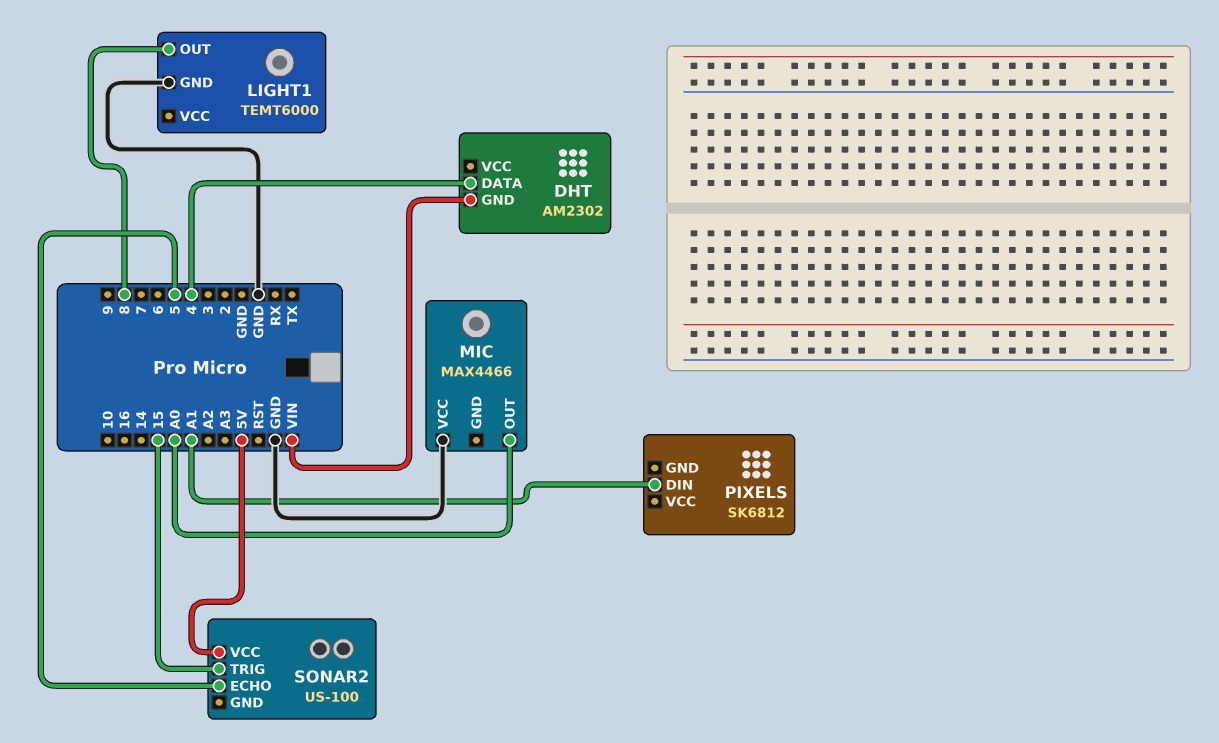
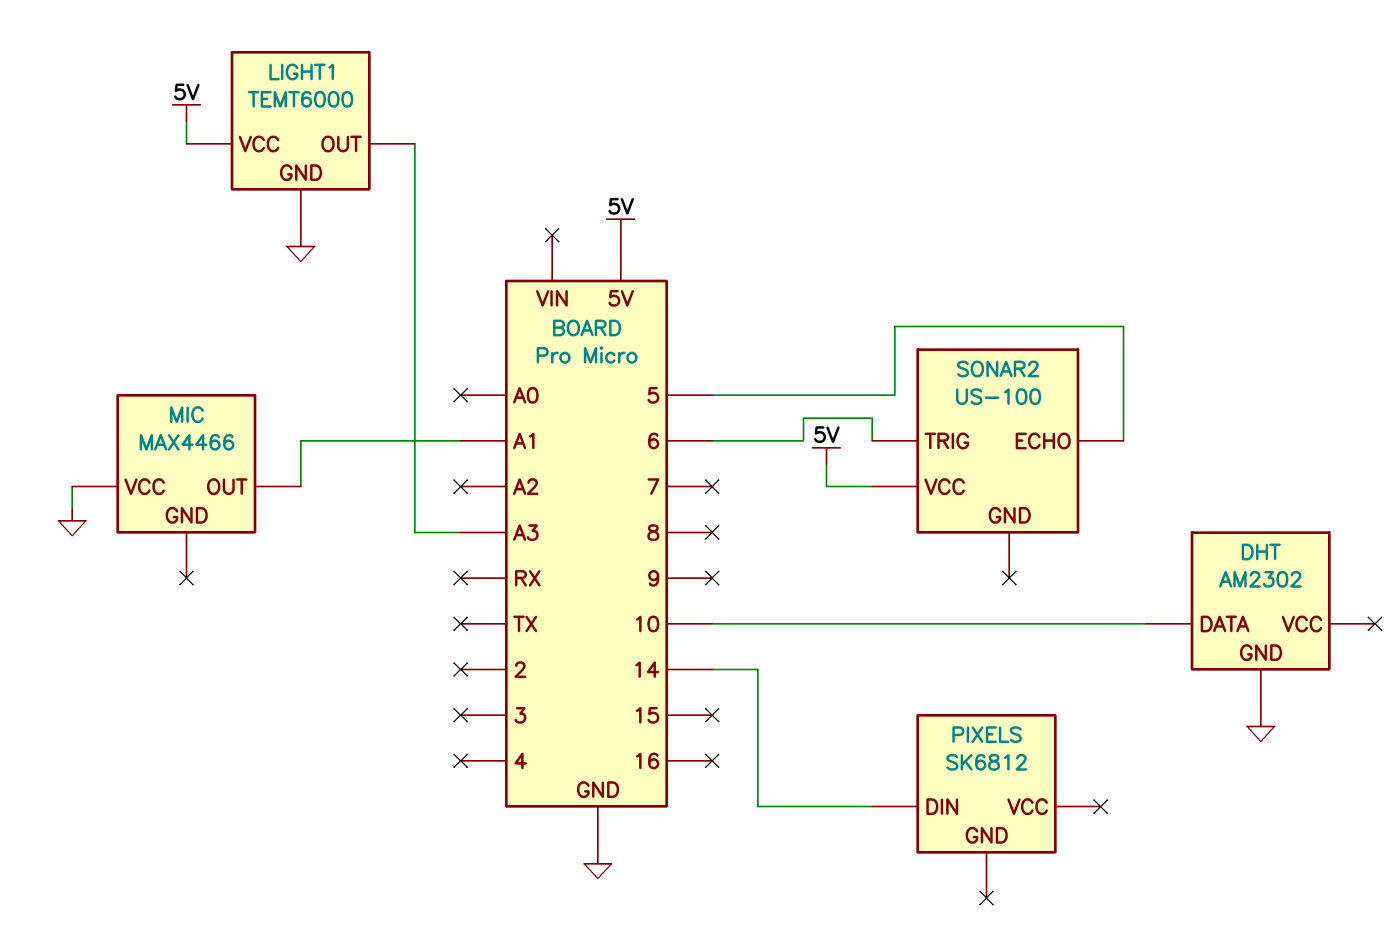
DHT pin DATA: 4 -> 10
DHT pin GND: VIN -> GND
LIGHT1 pin OUT: 8 -> A3
LIGHT1 pin VCC: none -> 5V
MIC pin OUT: A0 -> A1
PIXELS pin DIN: A1 -> 14
SONAR2 pin TRIG: 15 -> 6

